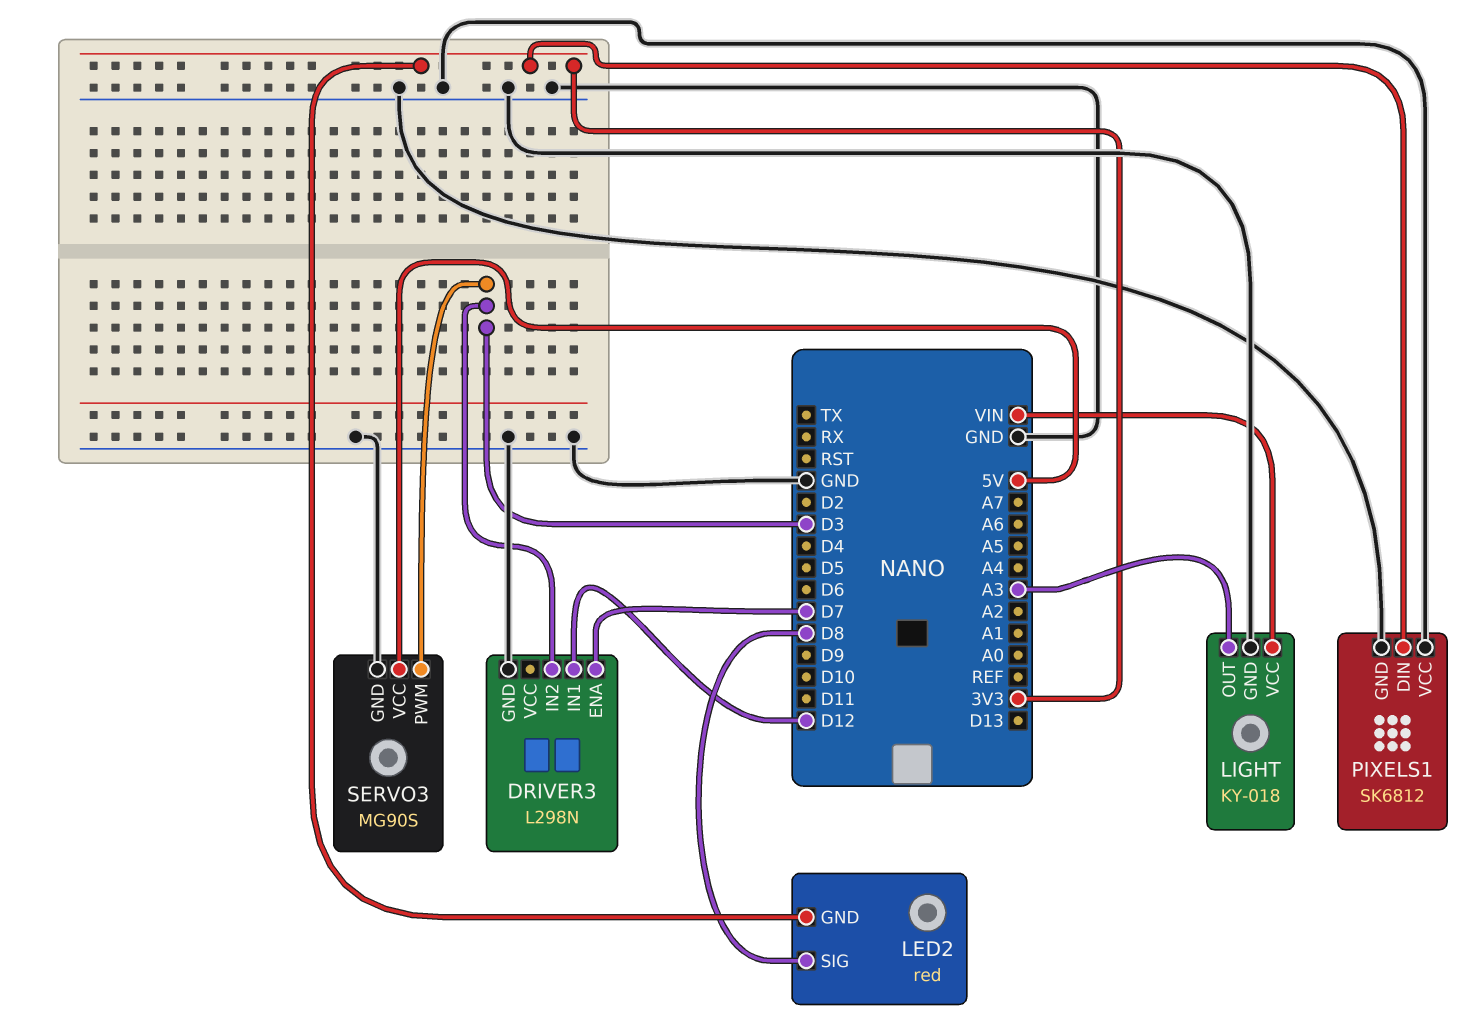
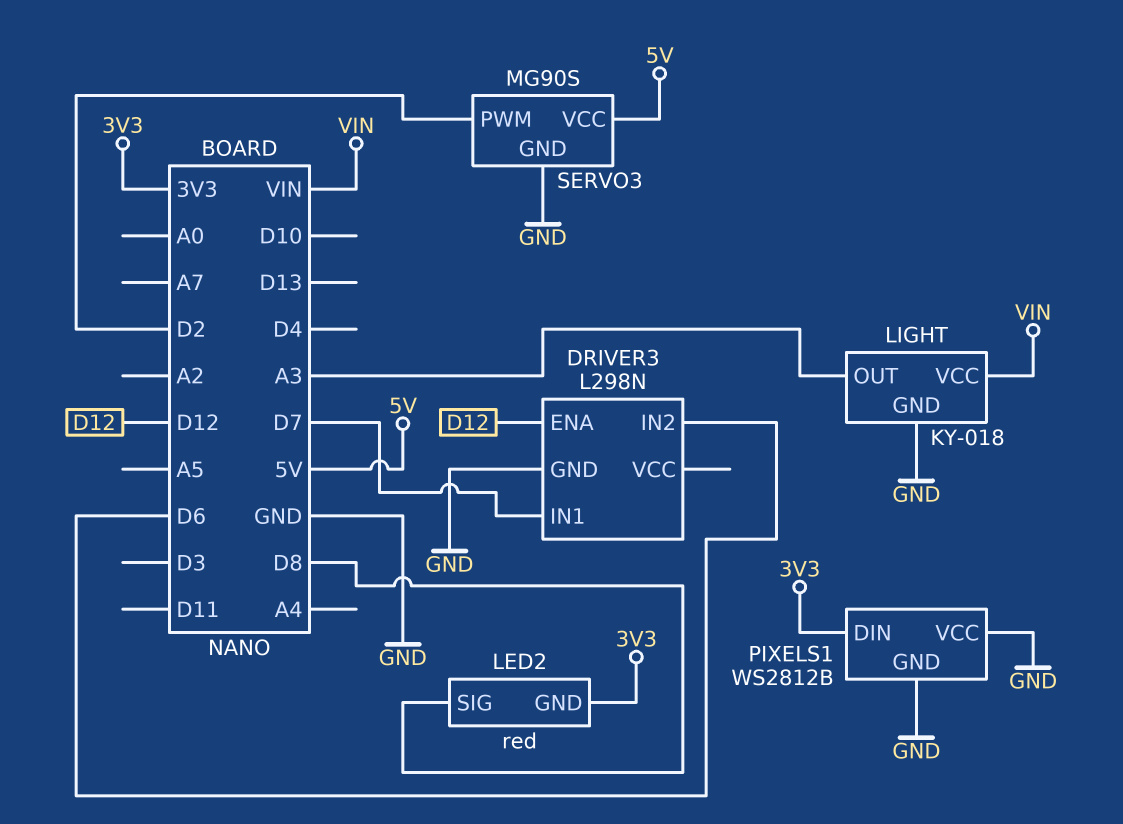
DRIVER3 pin ENA: D7 -> D12
DRIVER3 pin IN1: D12 -> D7
DRIVER3 pin IN2: D3 -> D6
PIXELS1: SK6812 -> WS2812B
SERVO3 pin PWM: D3 -> D2

